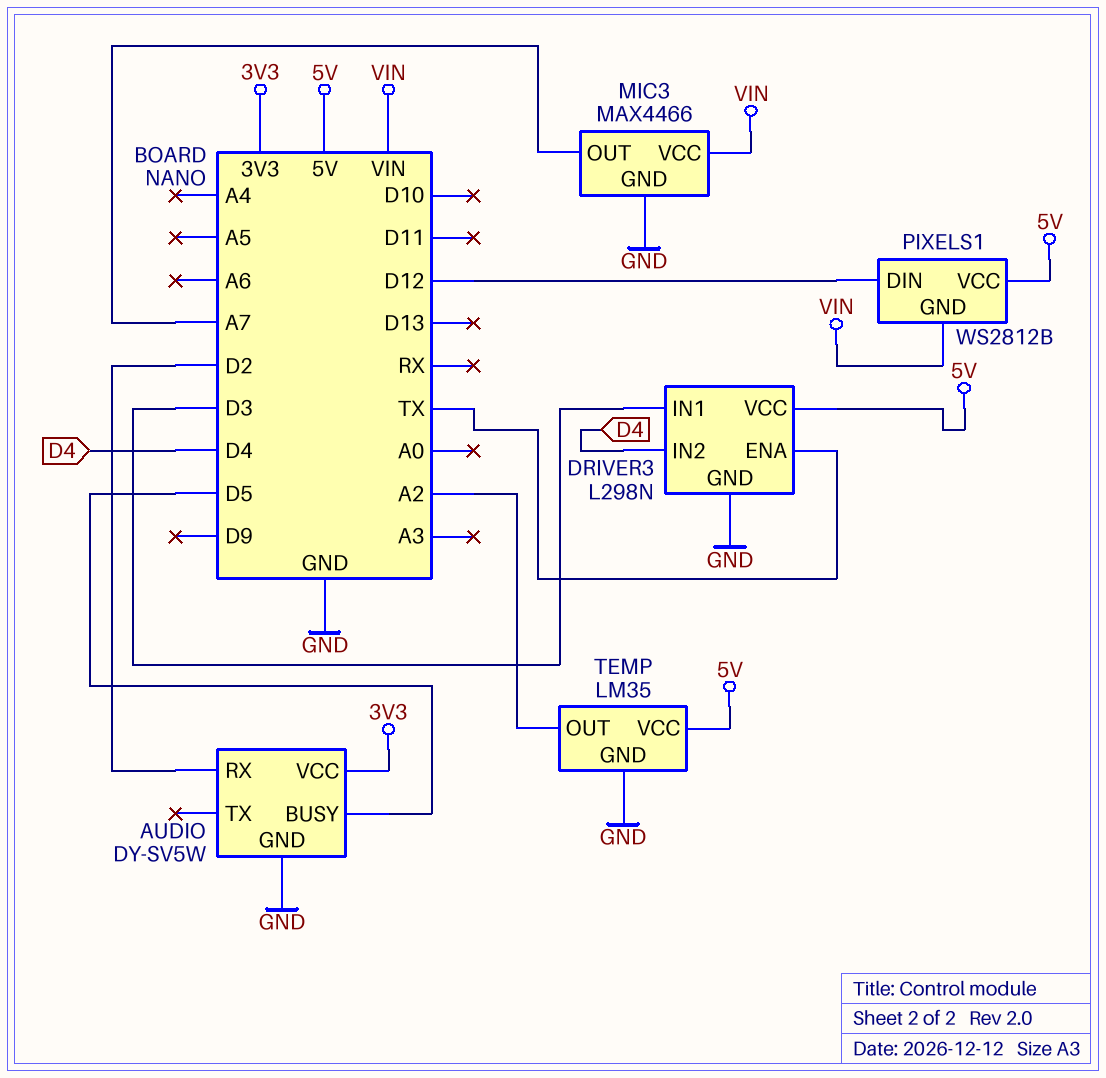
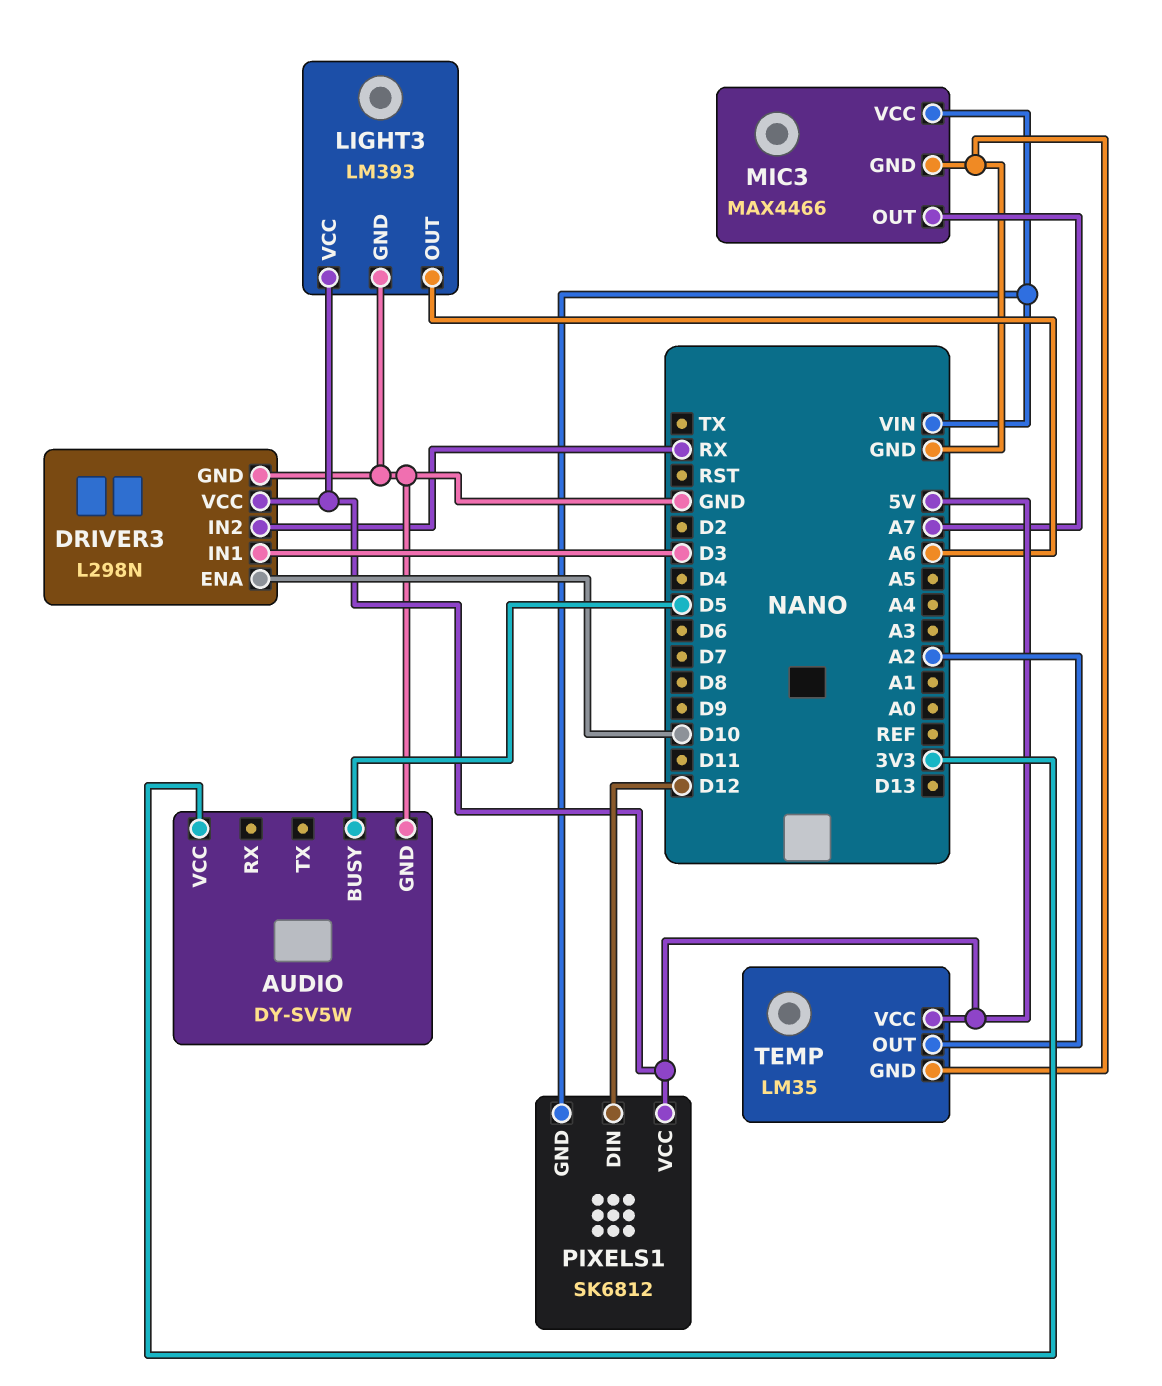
AUDIO pin RX: D2 -> none
DRIVER3 pin ENA: TX -> D10
DRIVER3 pin IN2: D4 -> RX
LIGHT3: none -> LM393
LIGHT3 pin GND: none -> GND
LIGHT3 pin OUT: none -> A6
LIGHT3 pin VCC: none -> 5V
PIXELS1: WS2812B -> SK6812

